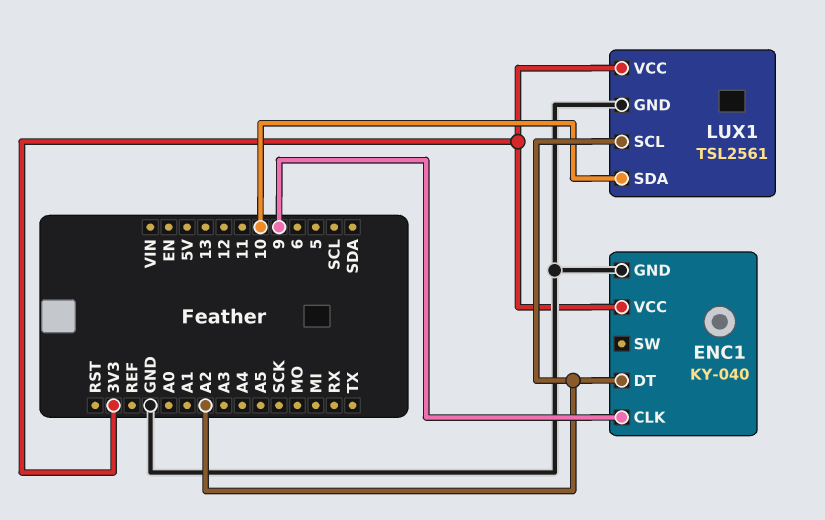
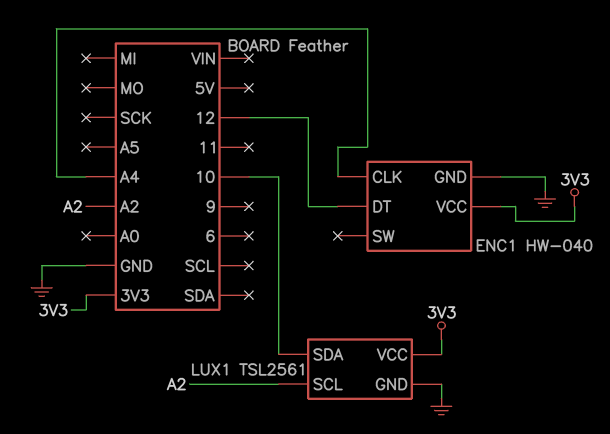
ENC1: KY-040 -> HW-040
ENC1 pin CLK: 9 -> A4
ENC1 pin DT: A2 -> 12

